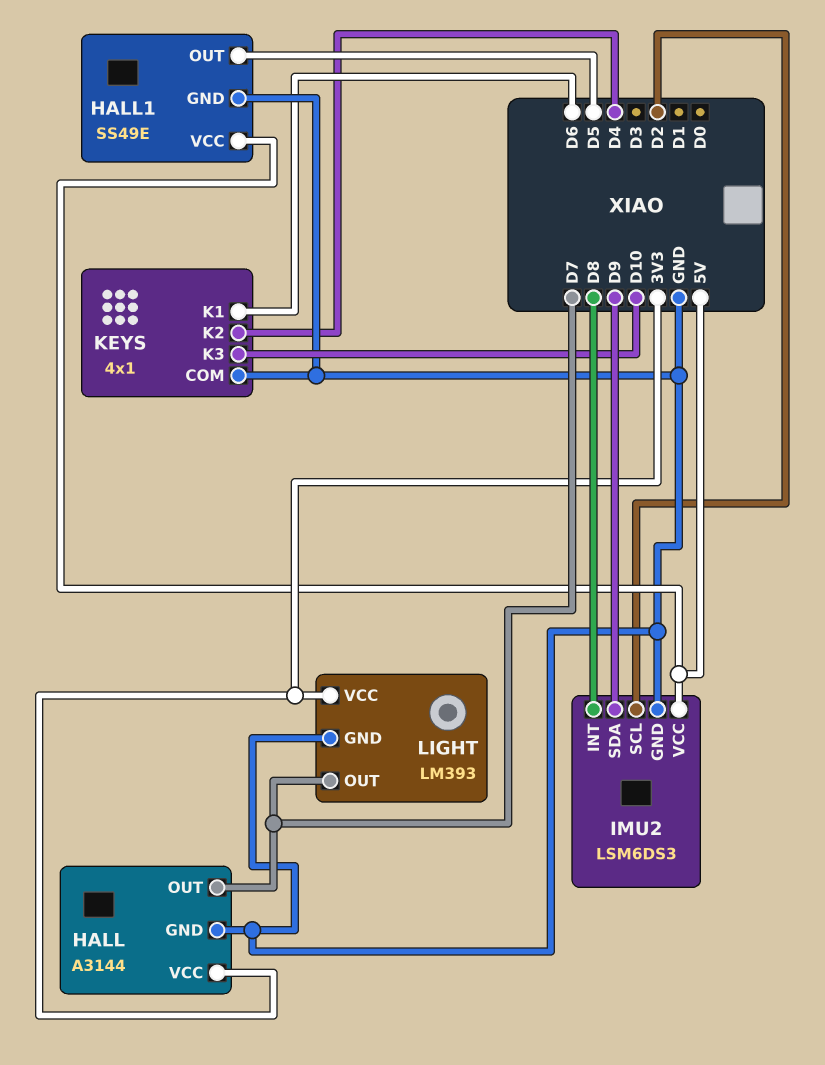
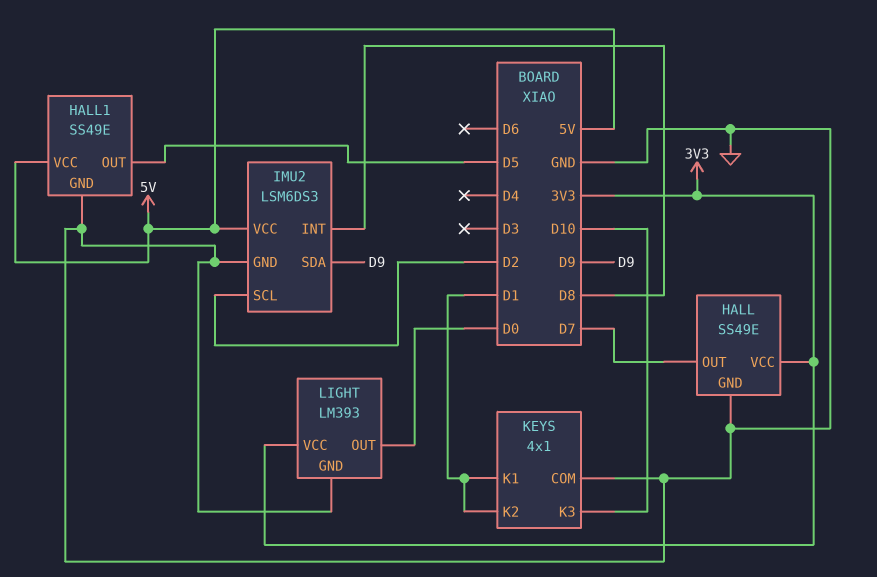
HALL: A3144 -> SS49E
KEYS pin K1: D6 -> D1
KEYS pin K2: D4 -> D1
LIGHT pin OUT: D7 -> D0

